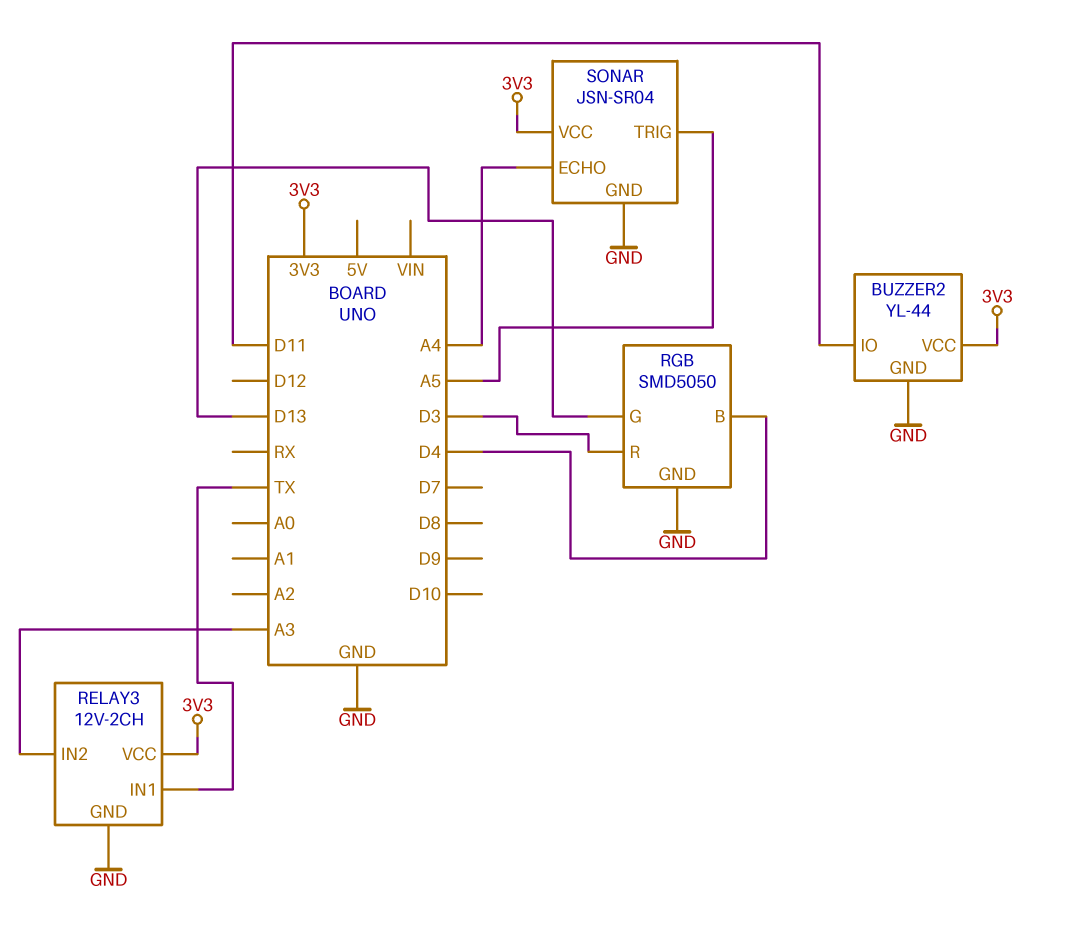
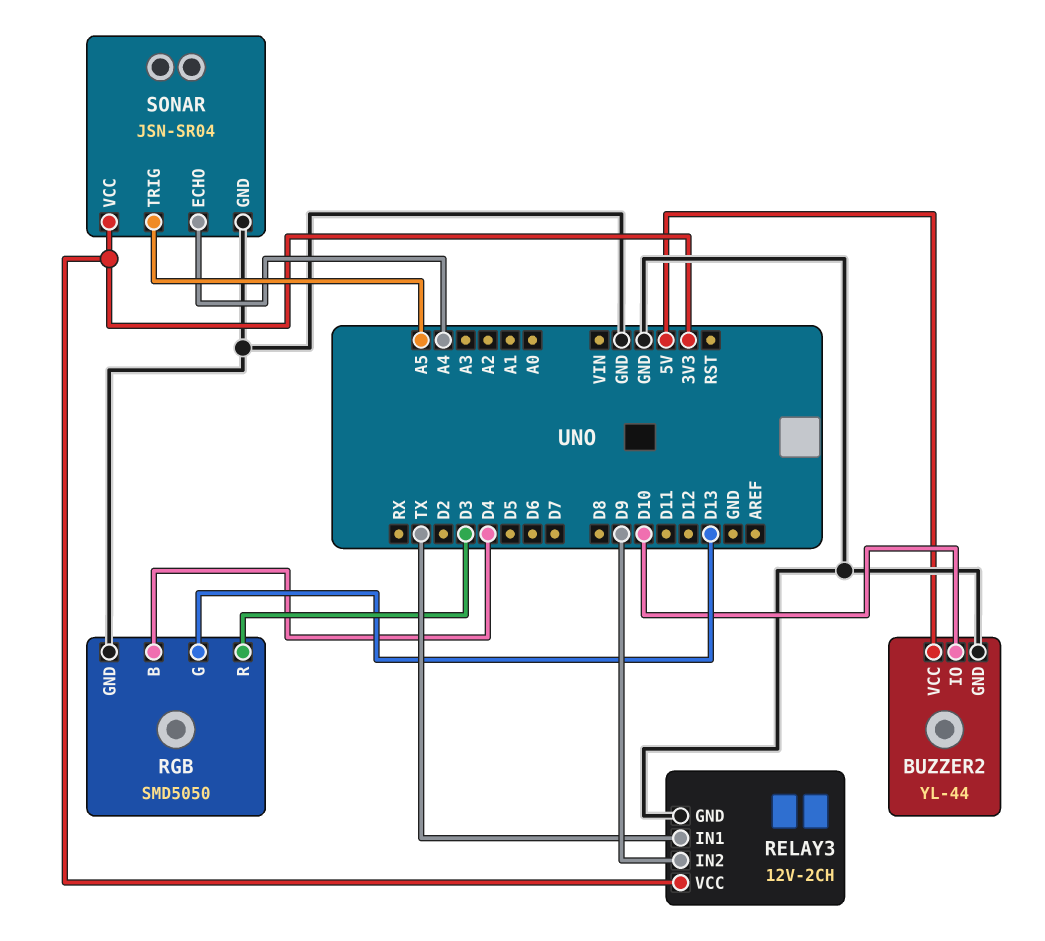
BUZZER2 pin IO: D11 -> D10
BUZZER2 pin VCC: 3V3 -> 5V
RELAY3 pin IN2: A3 -> D9

